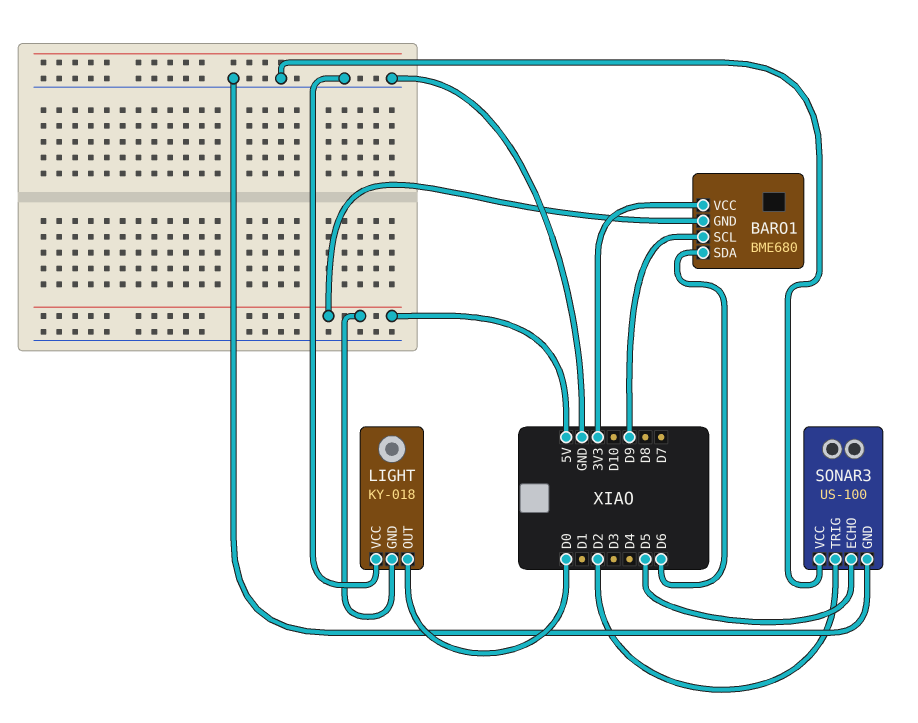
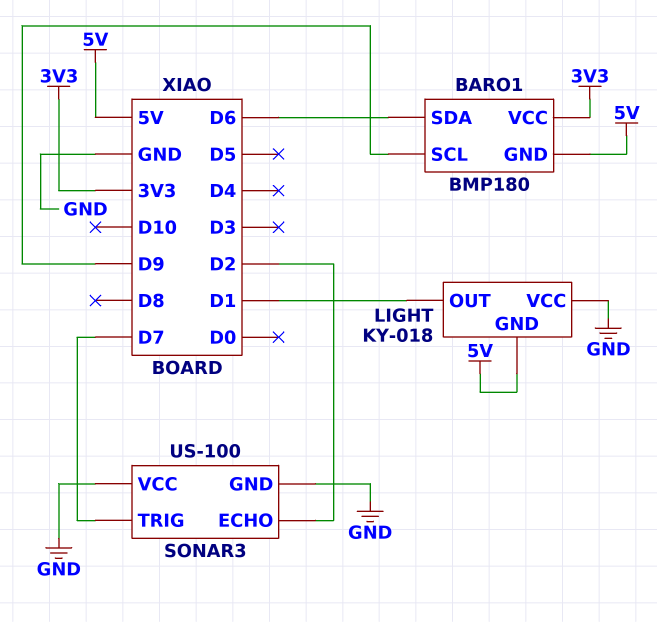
BARO1: BME680 -> BMP180
LIGHT pin OUT: D0 -> D1
SONAR3 pin ECHO: D5 -> D2
SONAR3 pin TRIG: D2 -> D7

